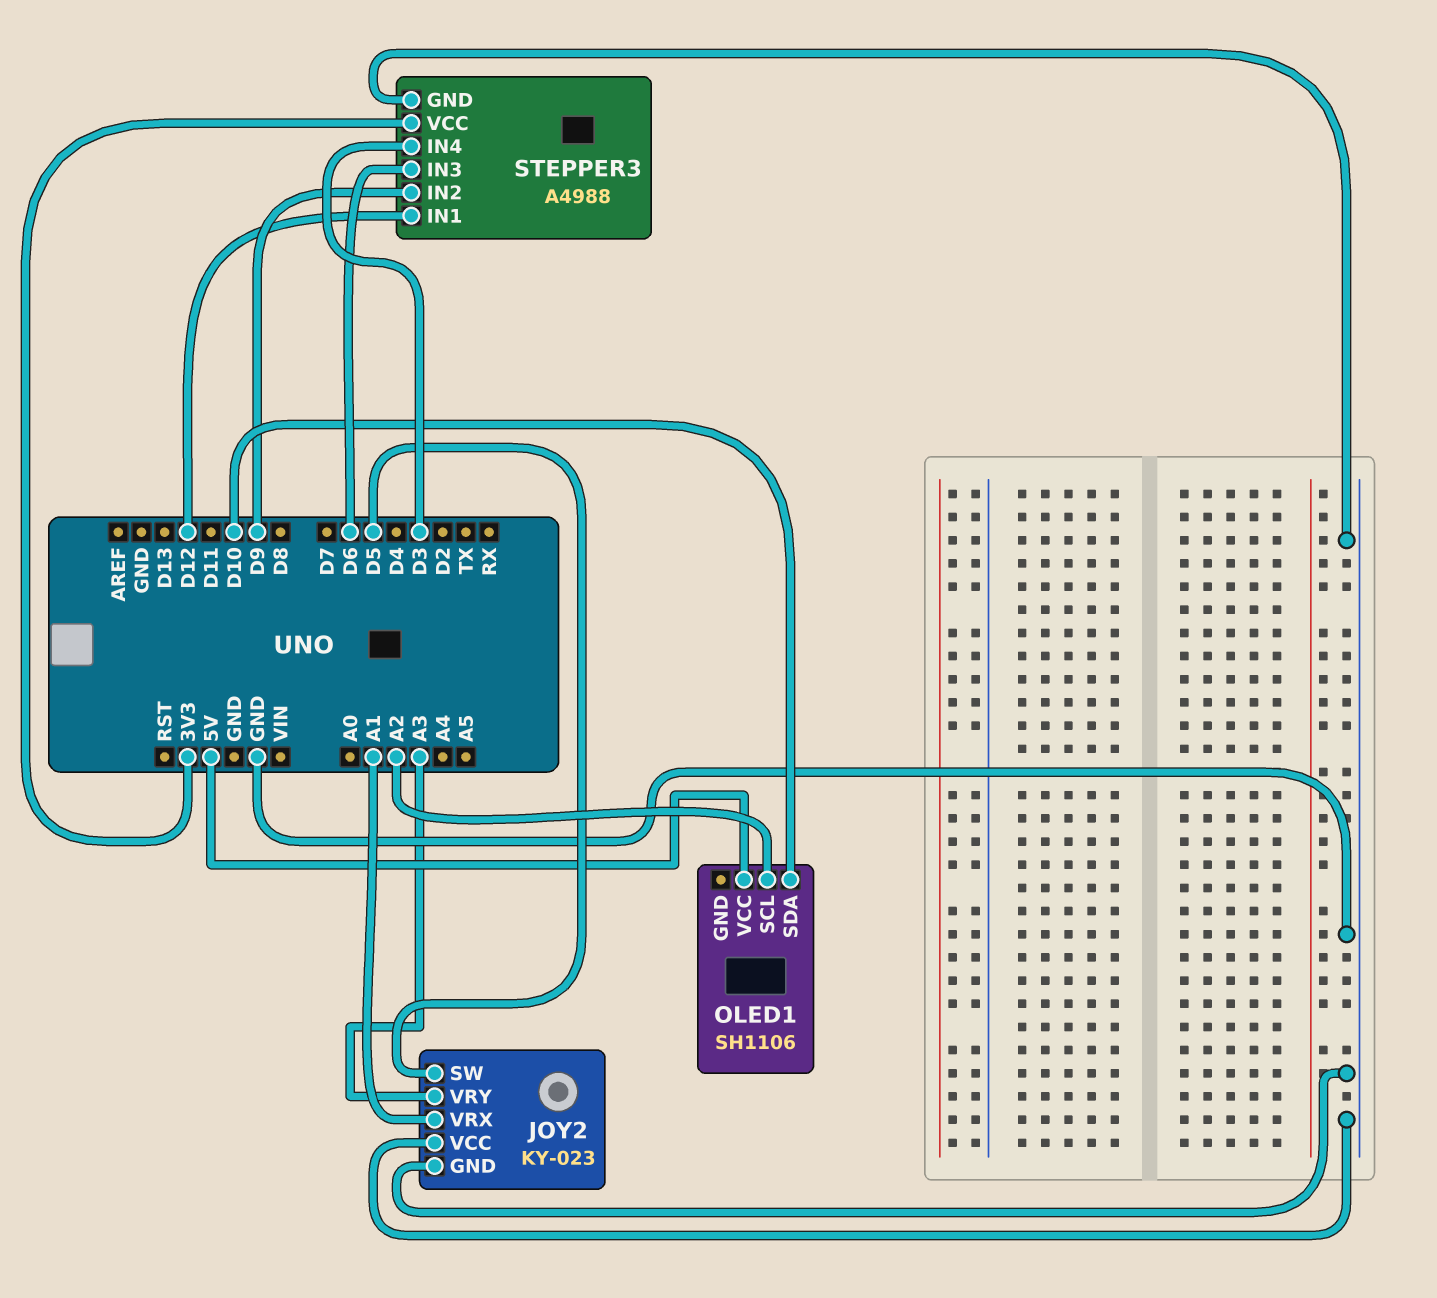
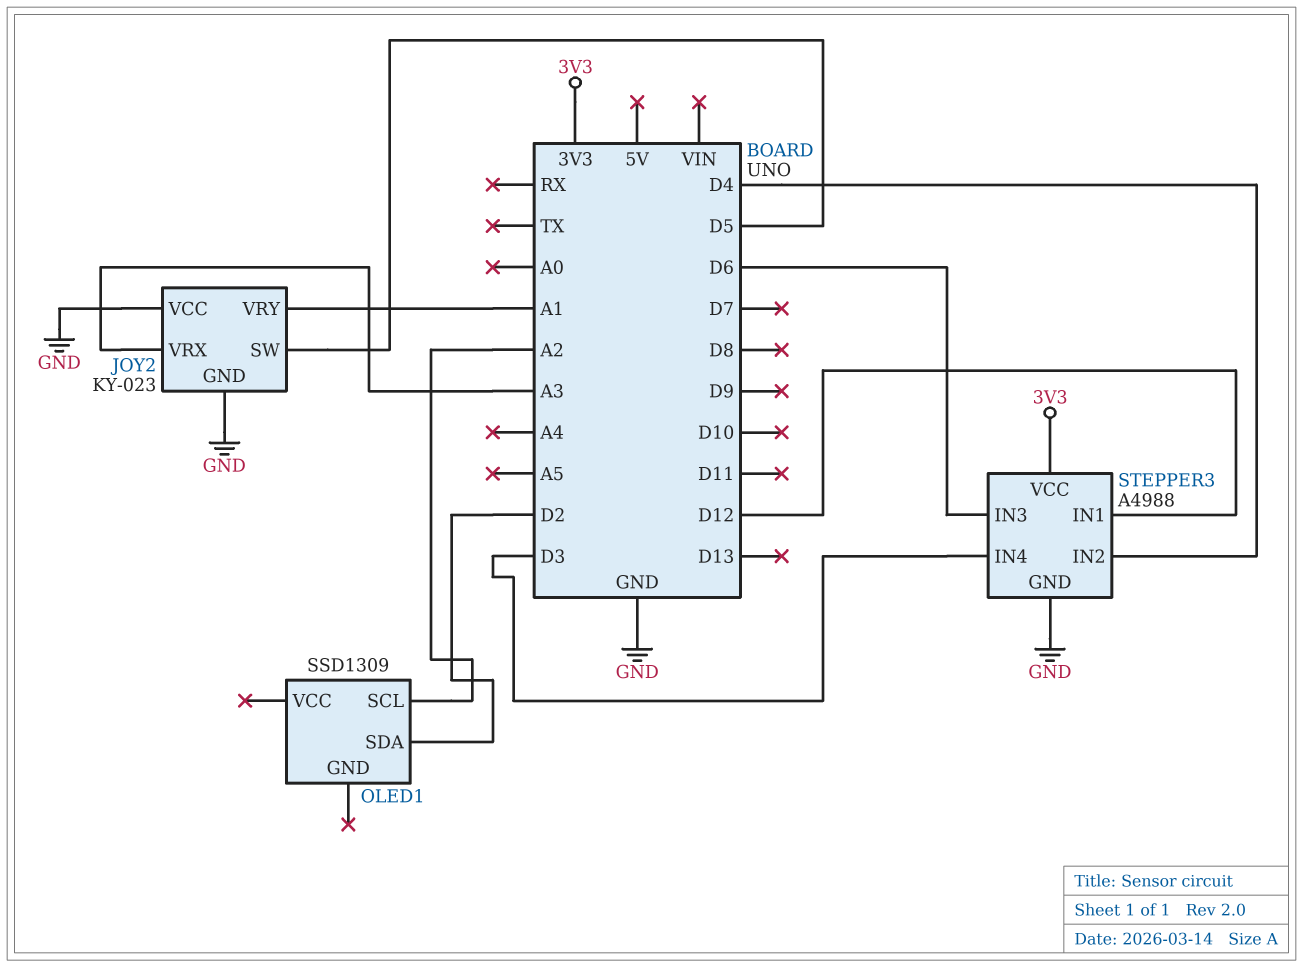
JOY2 pin VRX: A1 -> A3
JOY2 pin VRY: A3 -> A1
OLED1: SH1106 -> SSD1309
OLED1 pin SDA: D10 -> D2
OLED1 pin VCC: 5V -> none
STEPPER3 pin IN2: D9 -> D4

